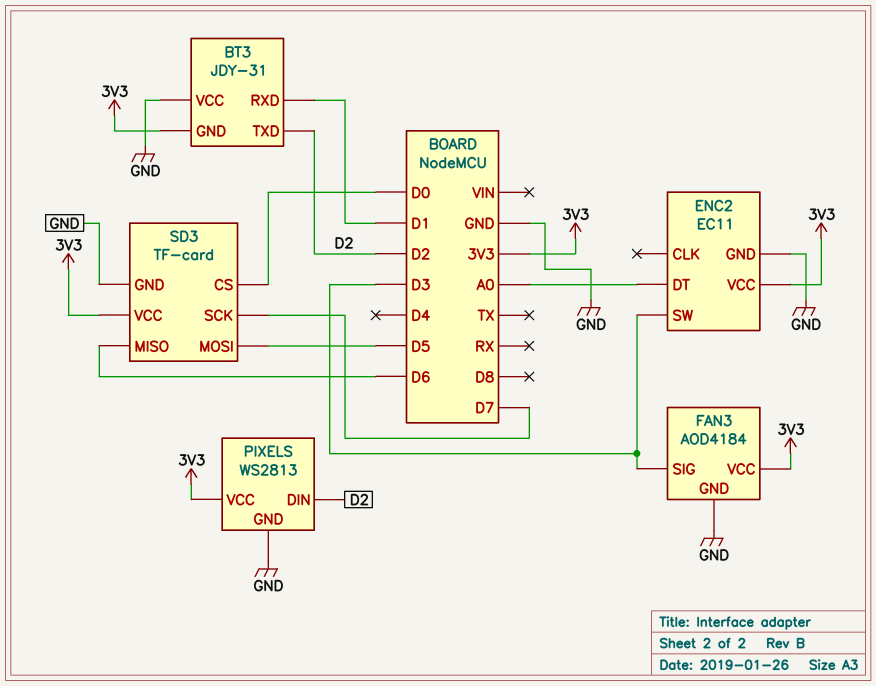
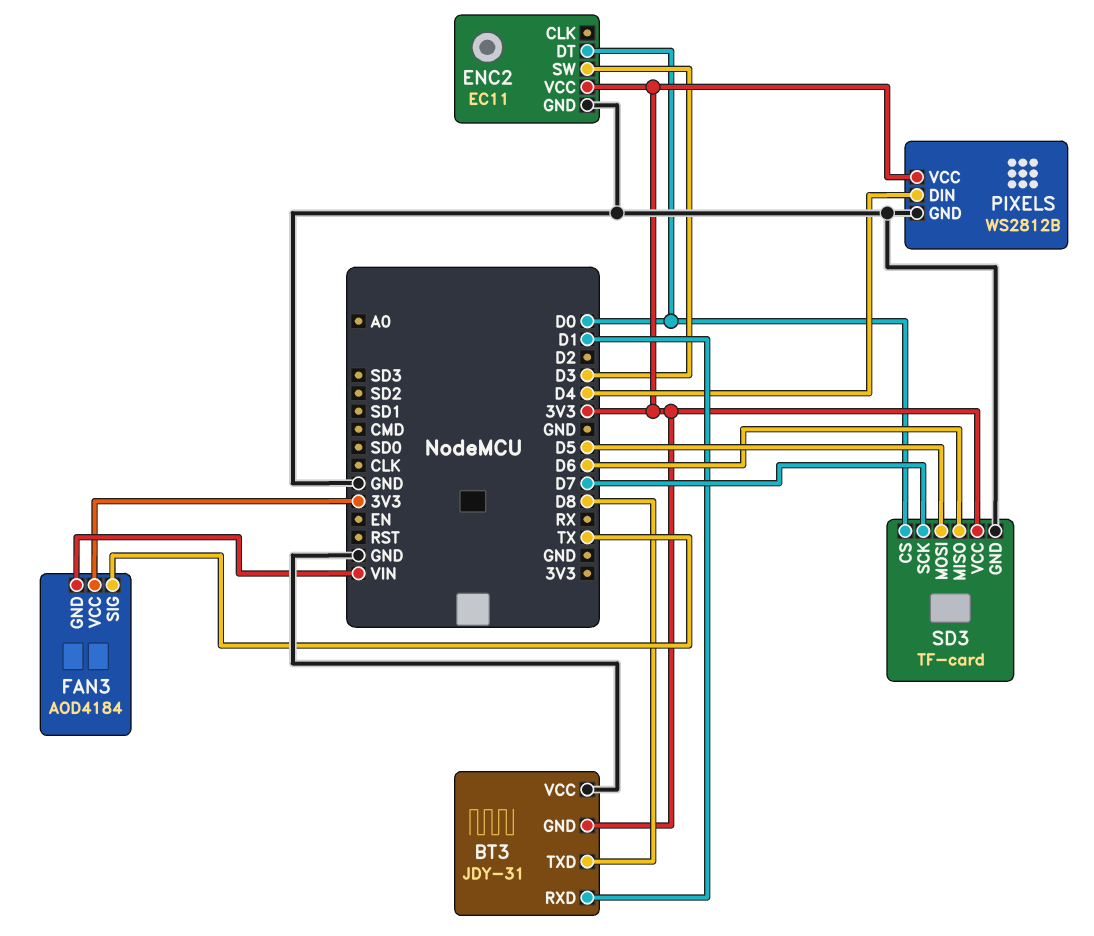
BT3 pin TXD: D2 -> D8
ENC2 pin DT: A0 -> D0
FAN3 pin GND: GND -> VIN
FAN3 pin SIG: D3 -> TX
PIXELS: WS2813 -> WS2812B
PIXELS pin DIN: D2 -> D4

